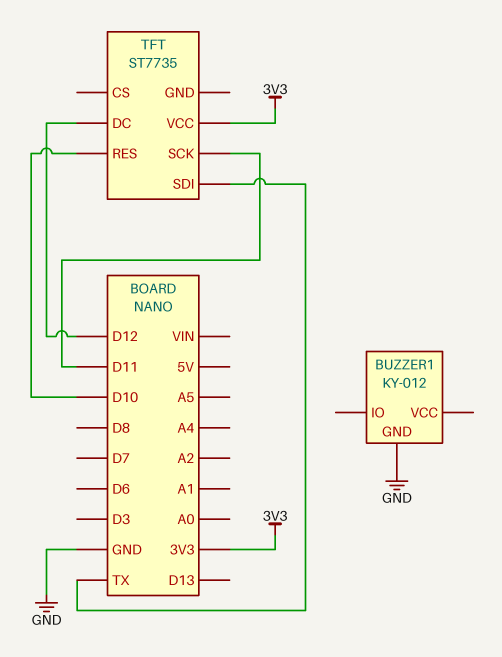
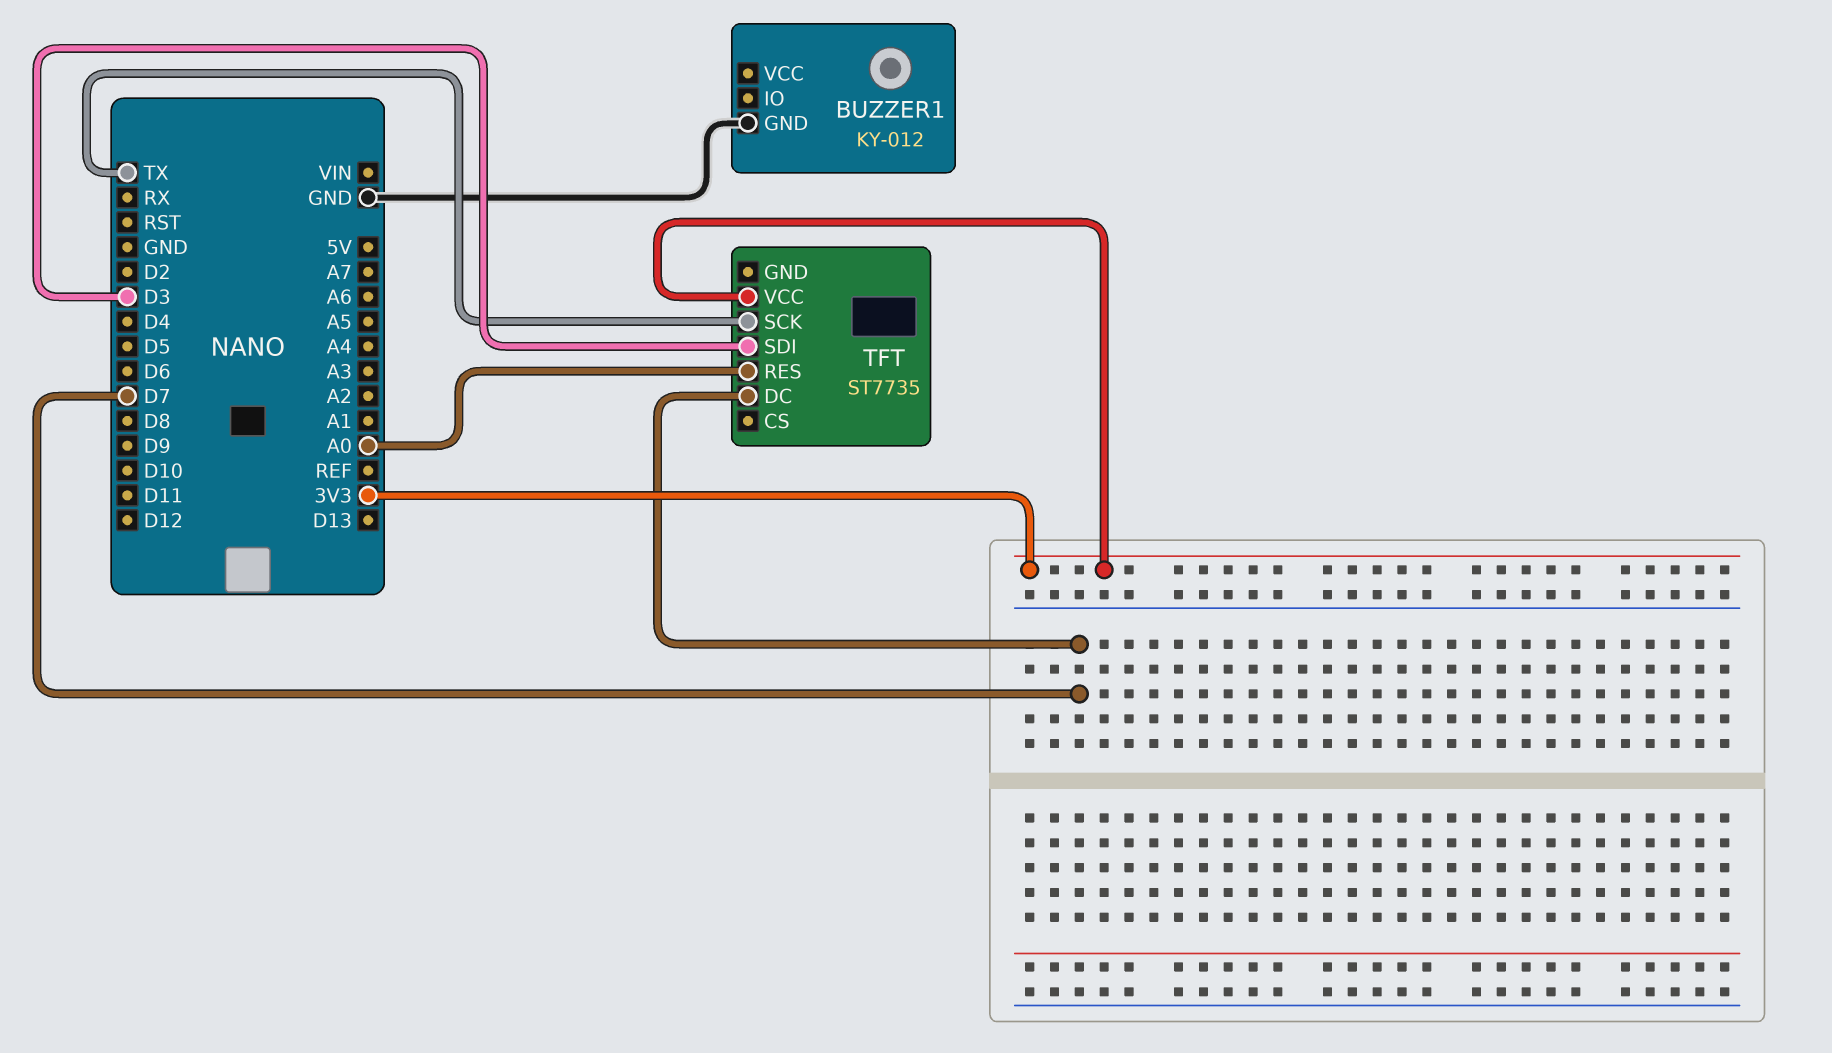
TFT pin DC: D12 -> D7
TFT pin RES: D10 -> A0
TFT pin SCK: D11 -> TX
TFT pin SDI: TX -> D3

